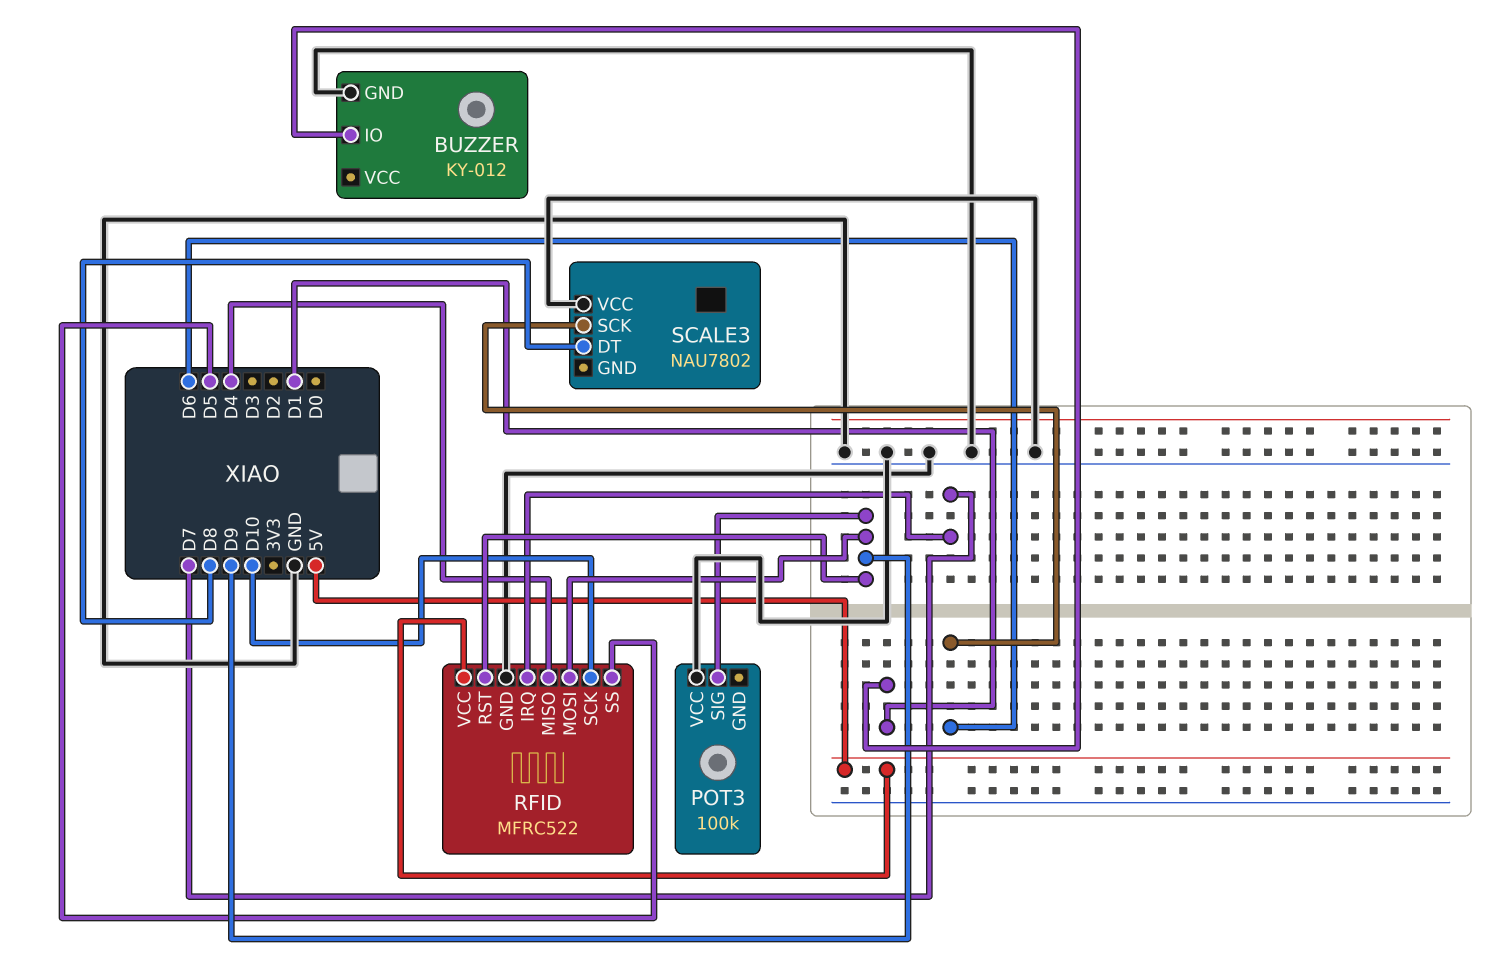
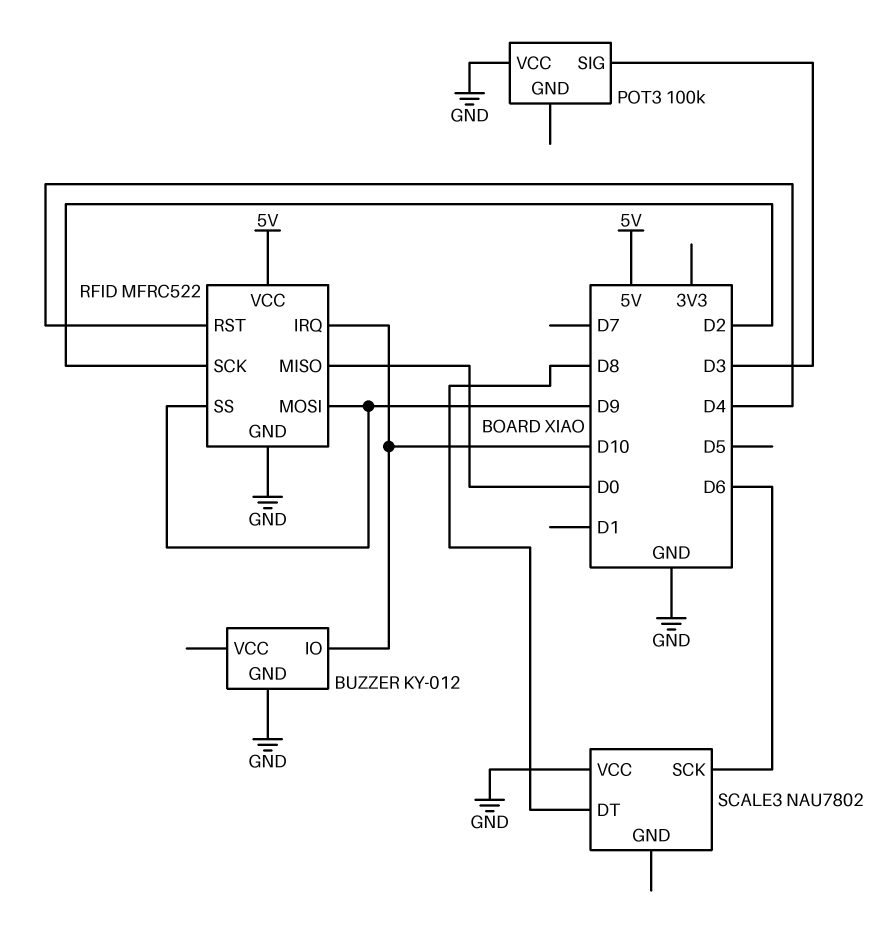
BUZZER pin IO: D1 -> D10
POT3 pin SIG: D9 -> D3
RFID pin IRQ: D7 -> D10
RFID pin MISO: D4 -> D0
RFID pin RST: D9 -> D4
RFID pin SCK: D10 -> D2
RFID pin SS: D5 -> D9

